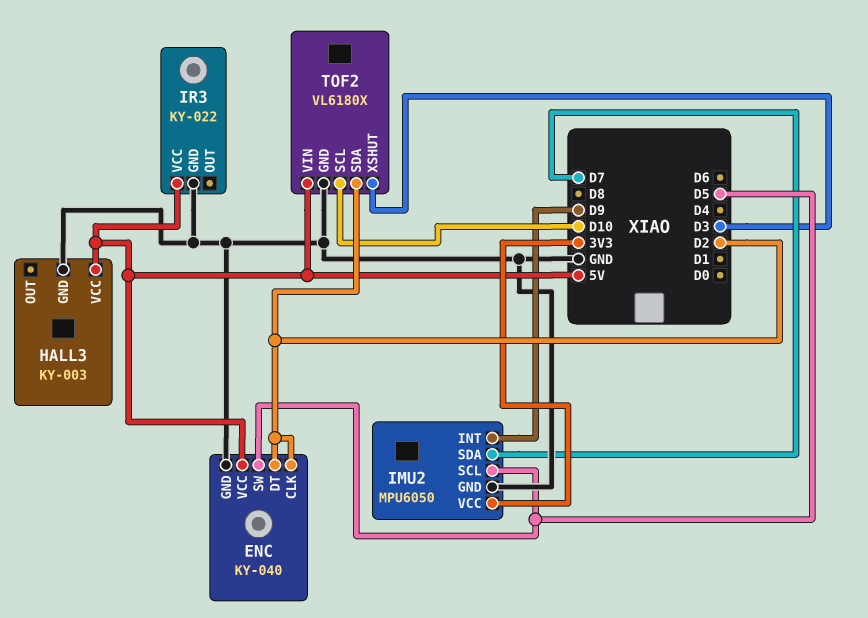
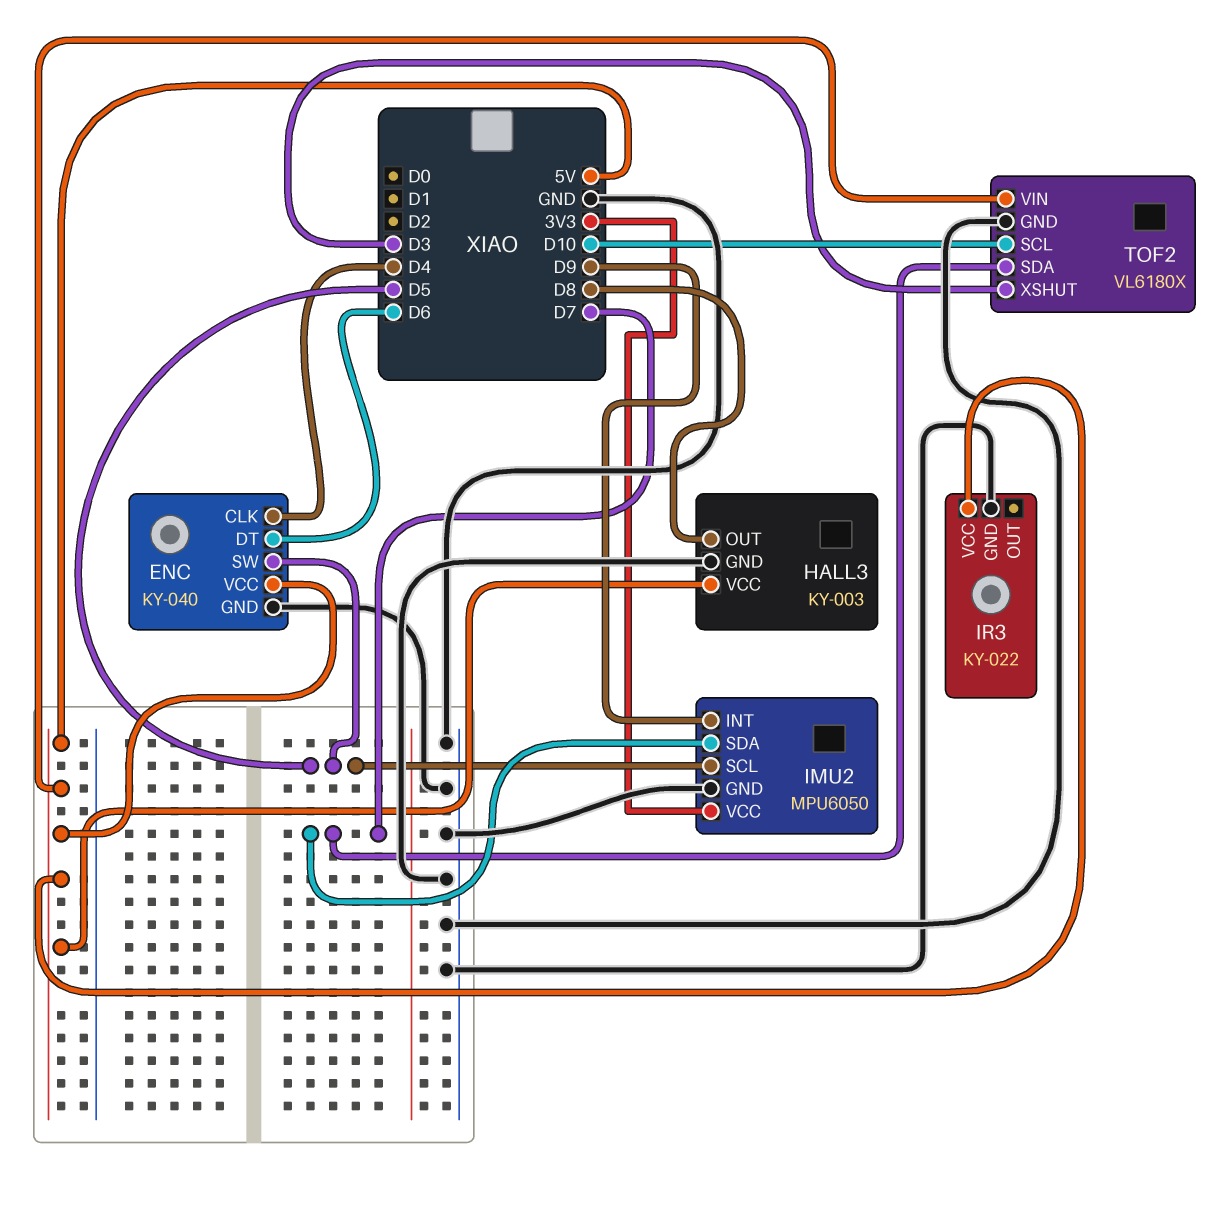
ENC pin CLK: D2 -> D4
ENC pin DT: D2 -> D6
HALL3 pin OUT: none -> D8
TOF2 pin SDA: D2 -> D7

